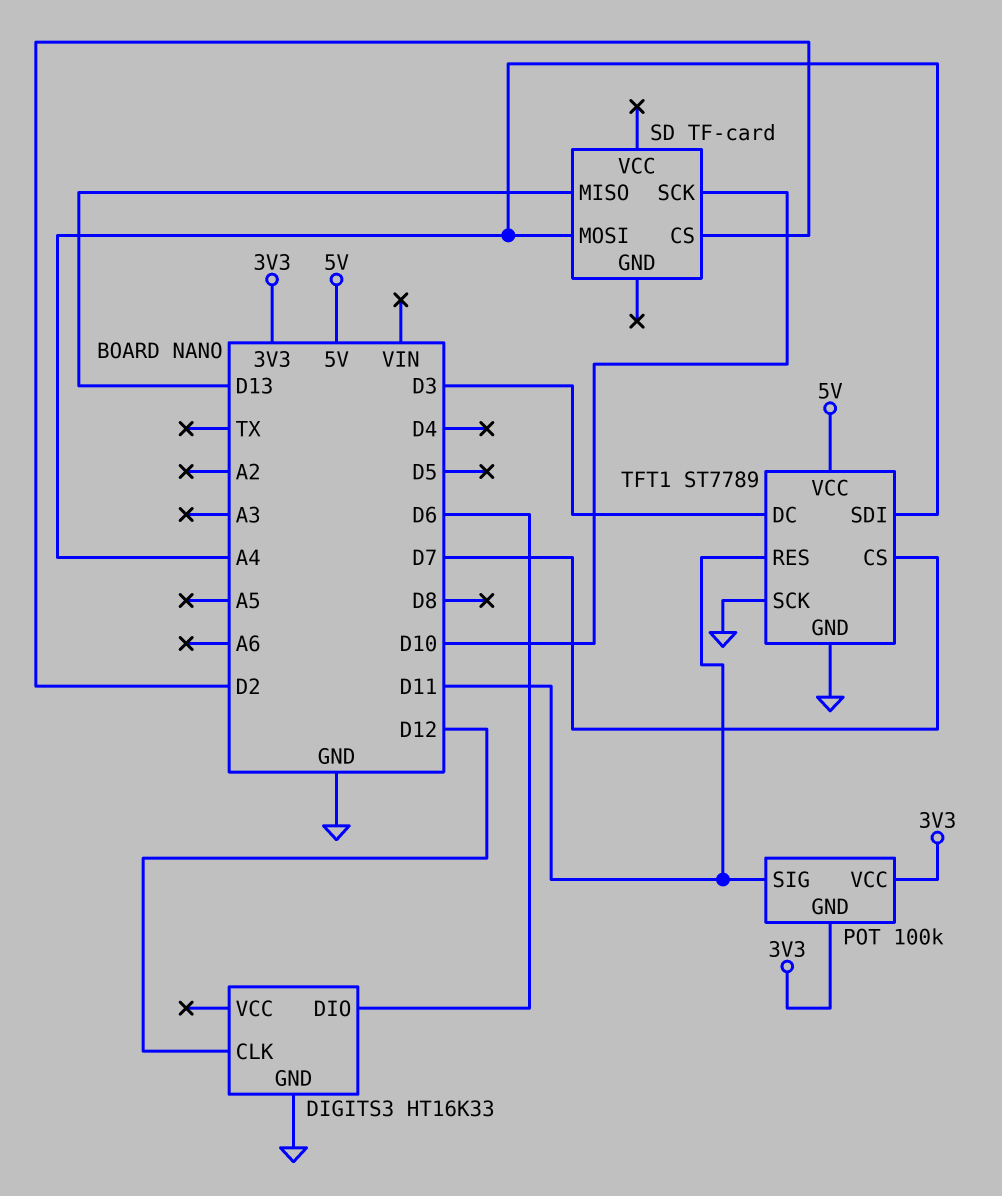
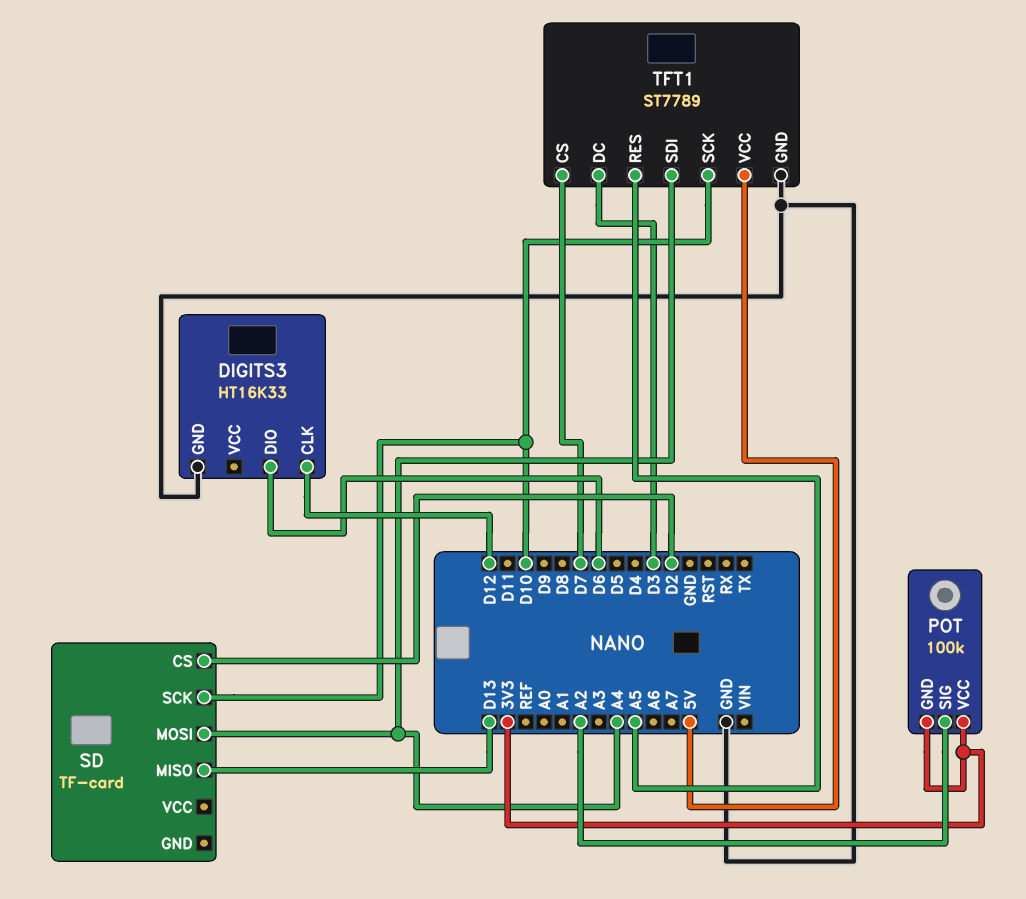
POT pin SIG: D11 -> A2
TFT1 pin RES: D11 -> A5
TFT1 pin SCK: GND -> D10

